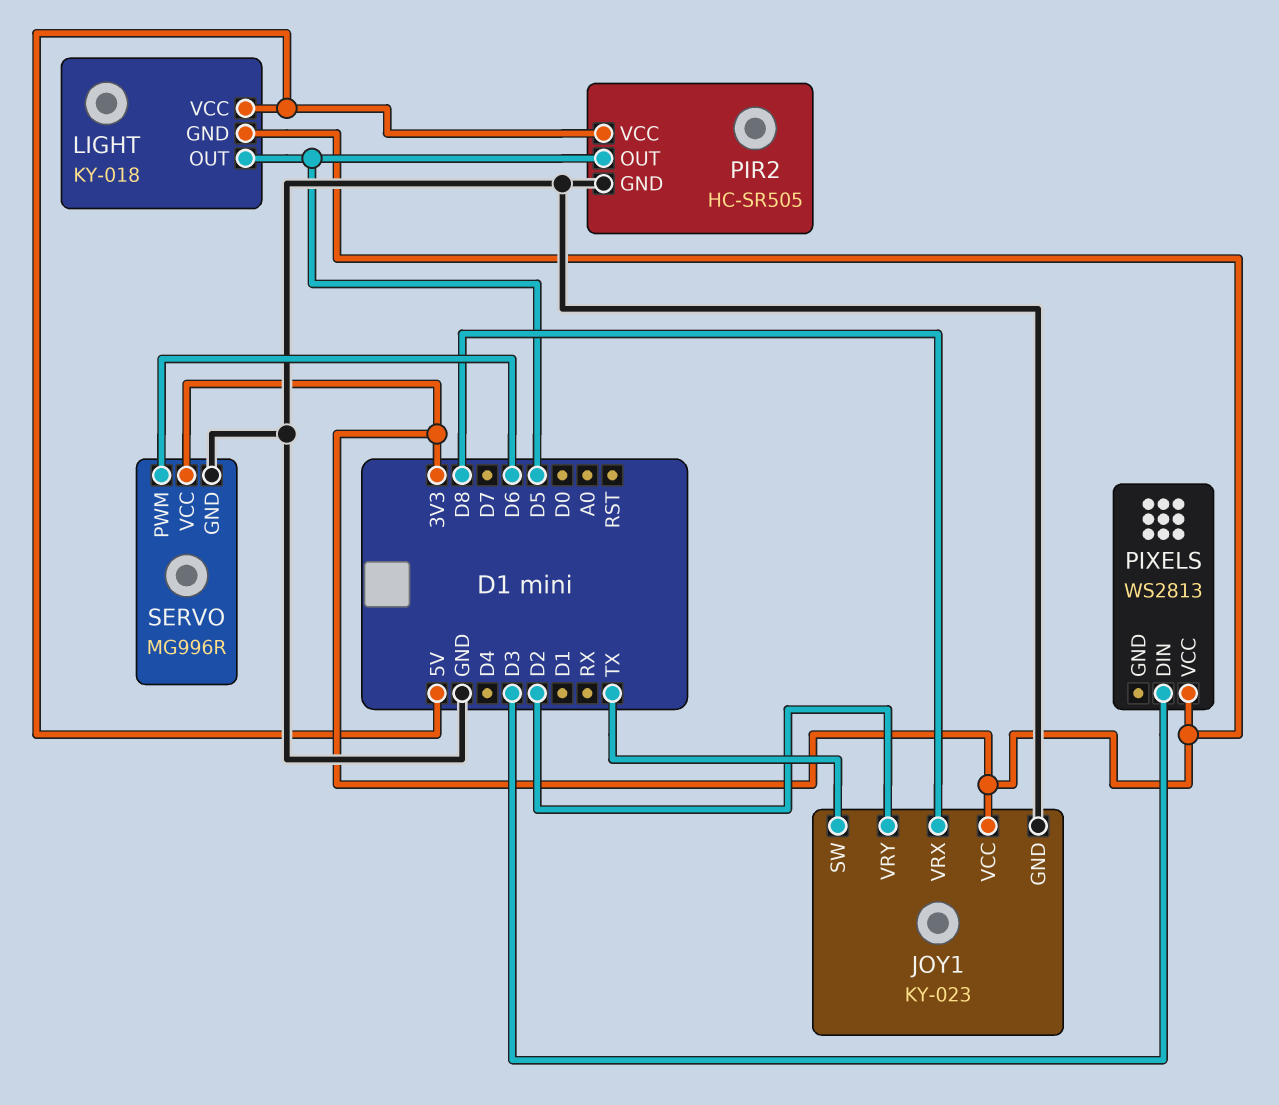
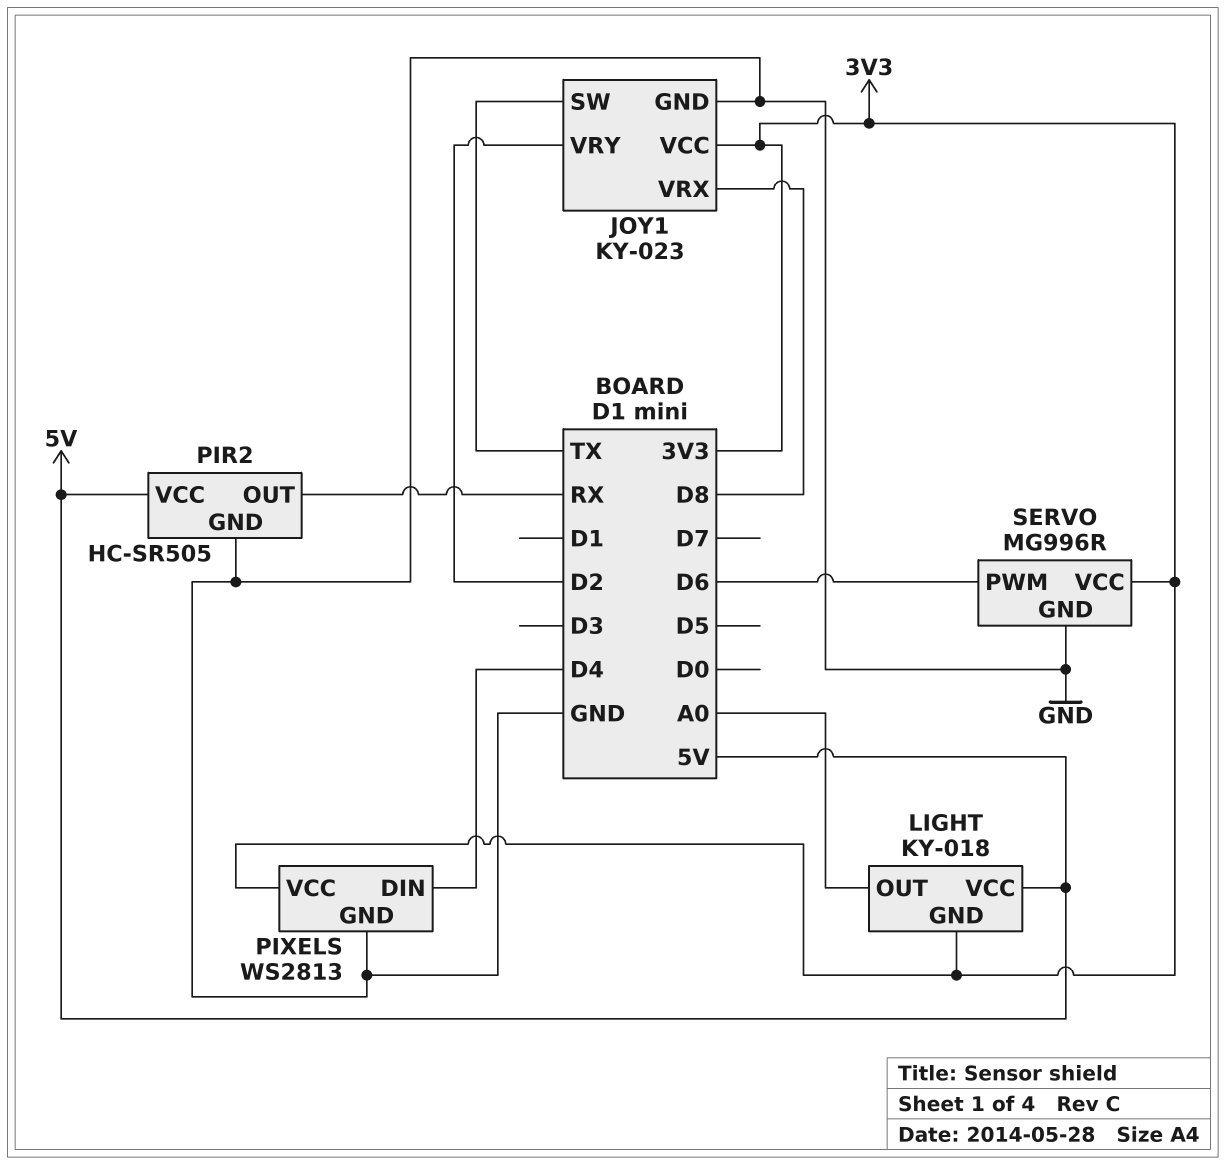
LIGHT pin OUT: D5 -> A0
PIR2 pin OUT: D5 -> RX
PIXELS pin DIN: D3 -> D4
PIXELS pin GND: none -> GND

